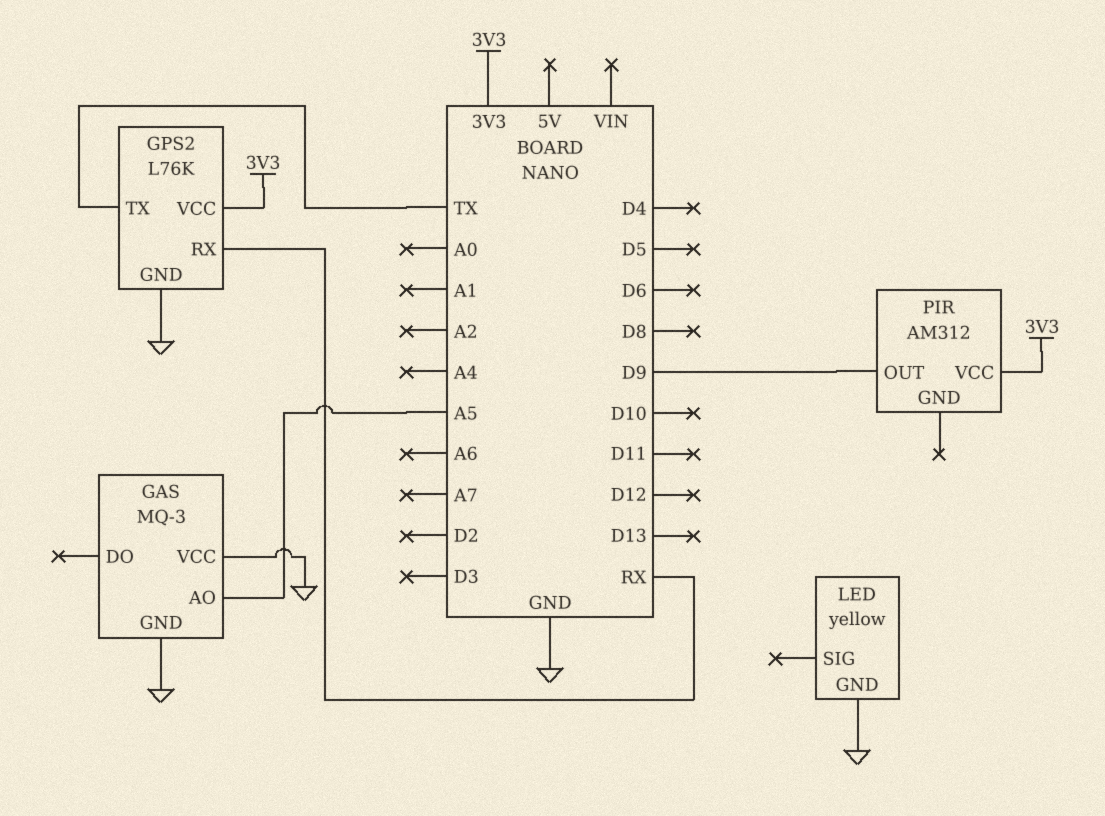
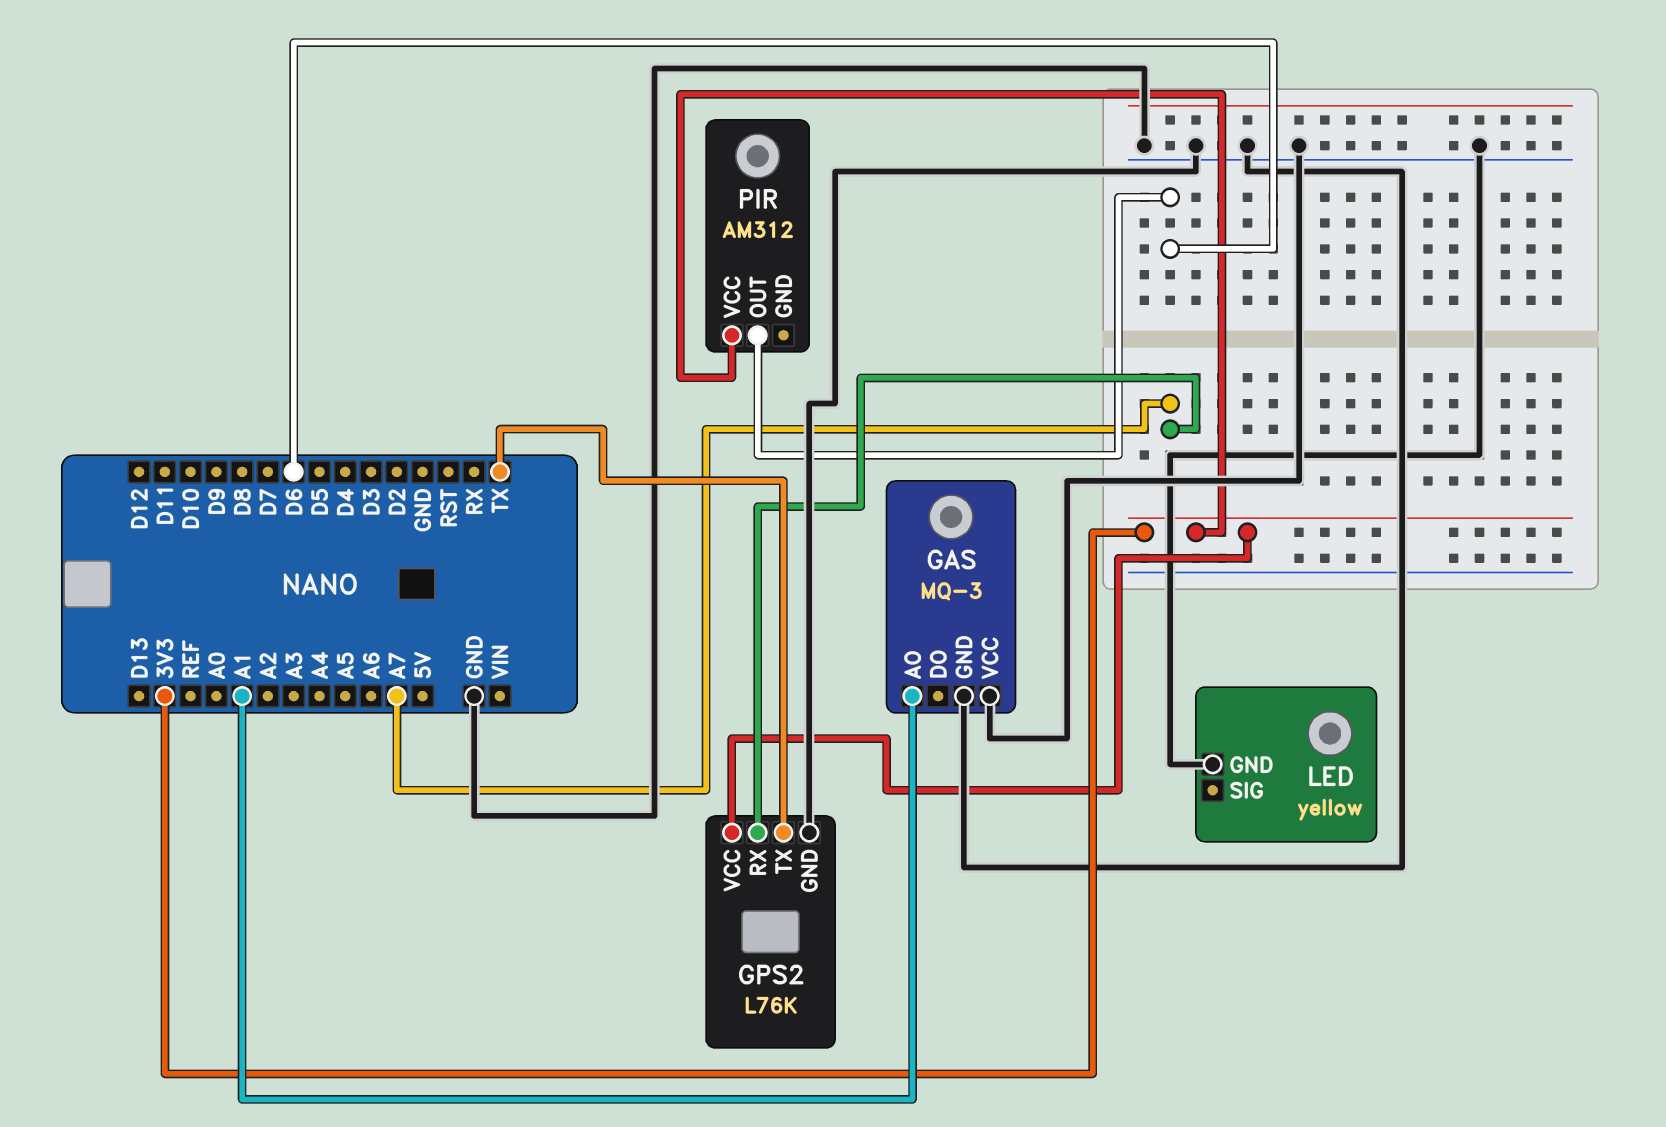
GAS pin AO: A5 -> A1
GPS2 pin RX: RX -> A7
PIR pin OUT: D9 -> D6

